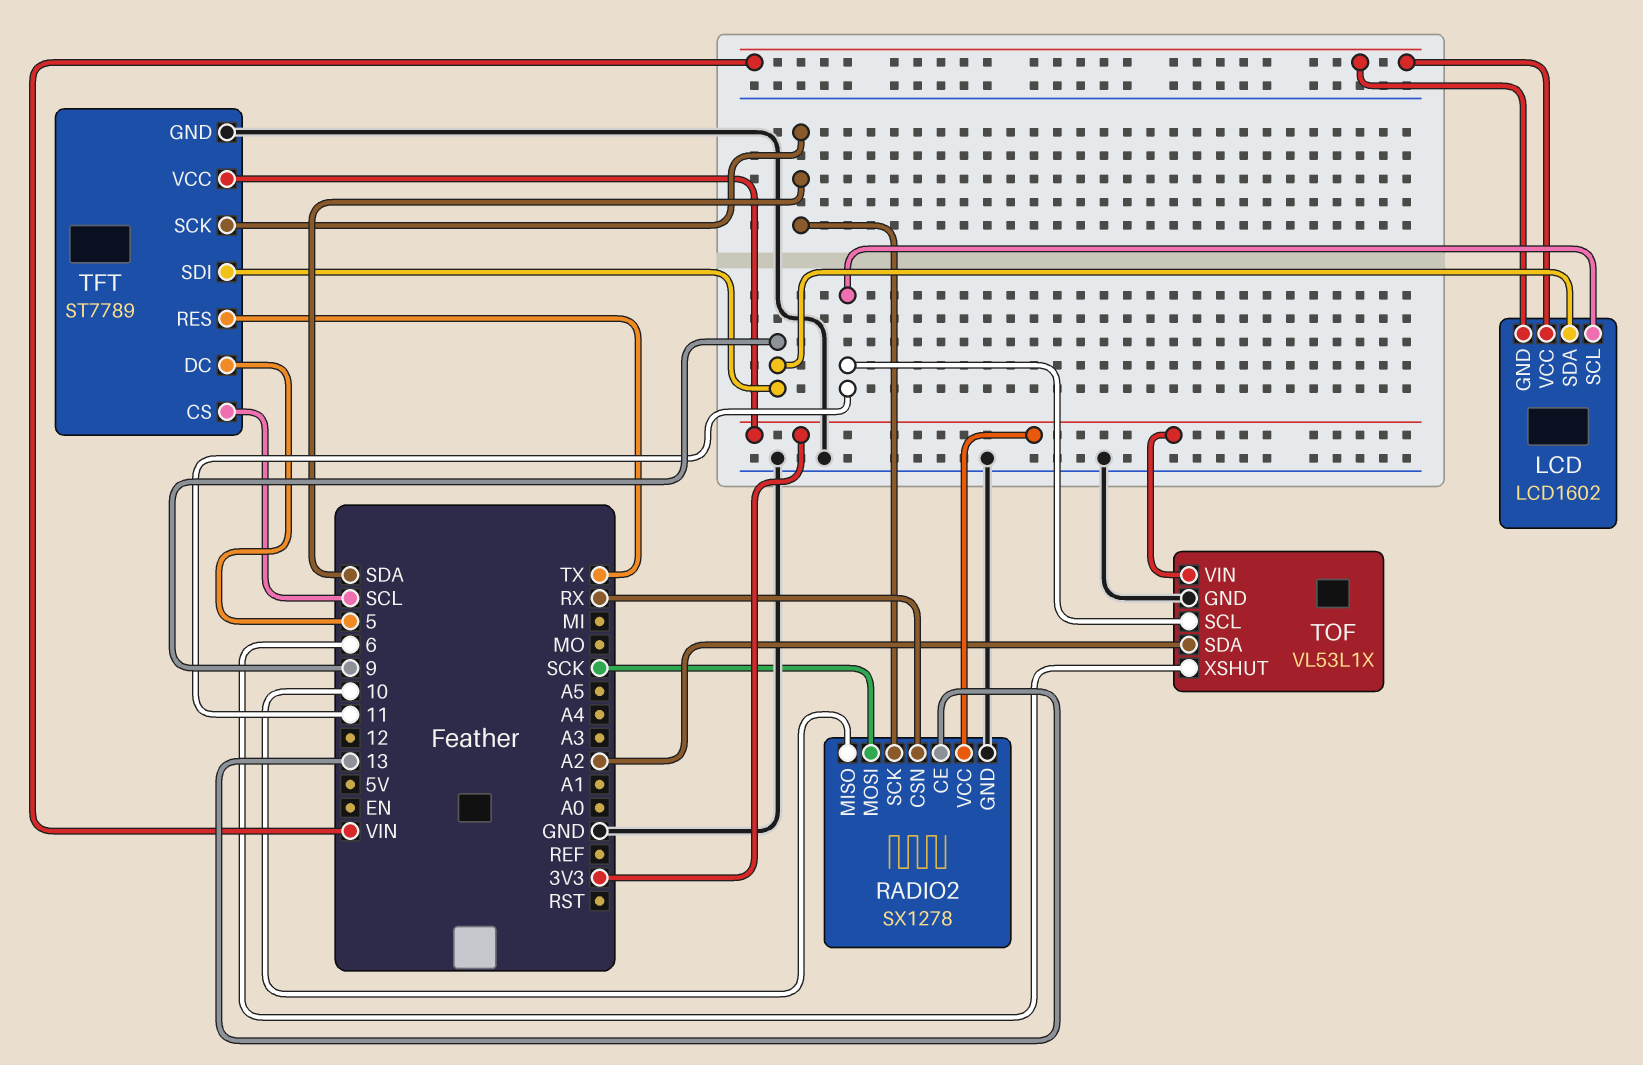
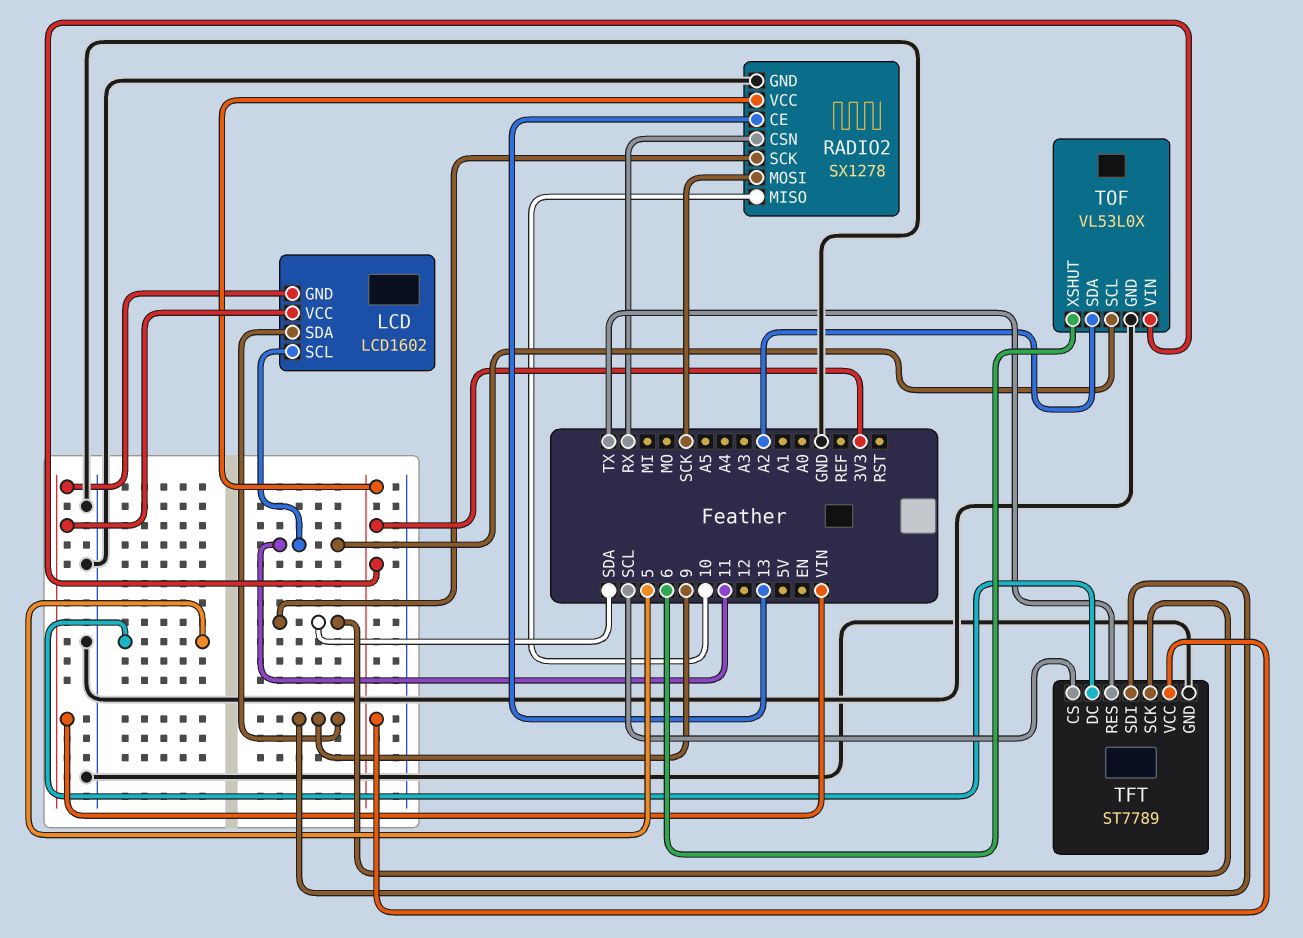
TOF: VL53L1X -> VL53L0X

